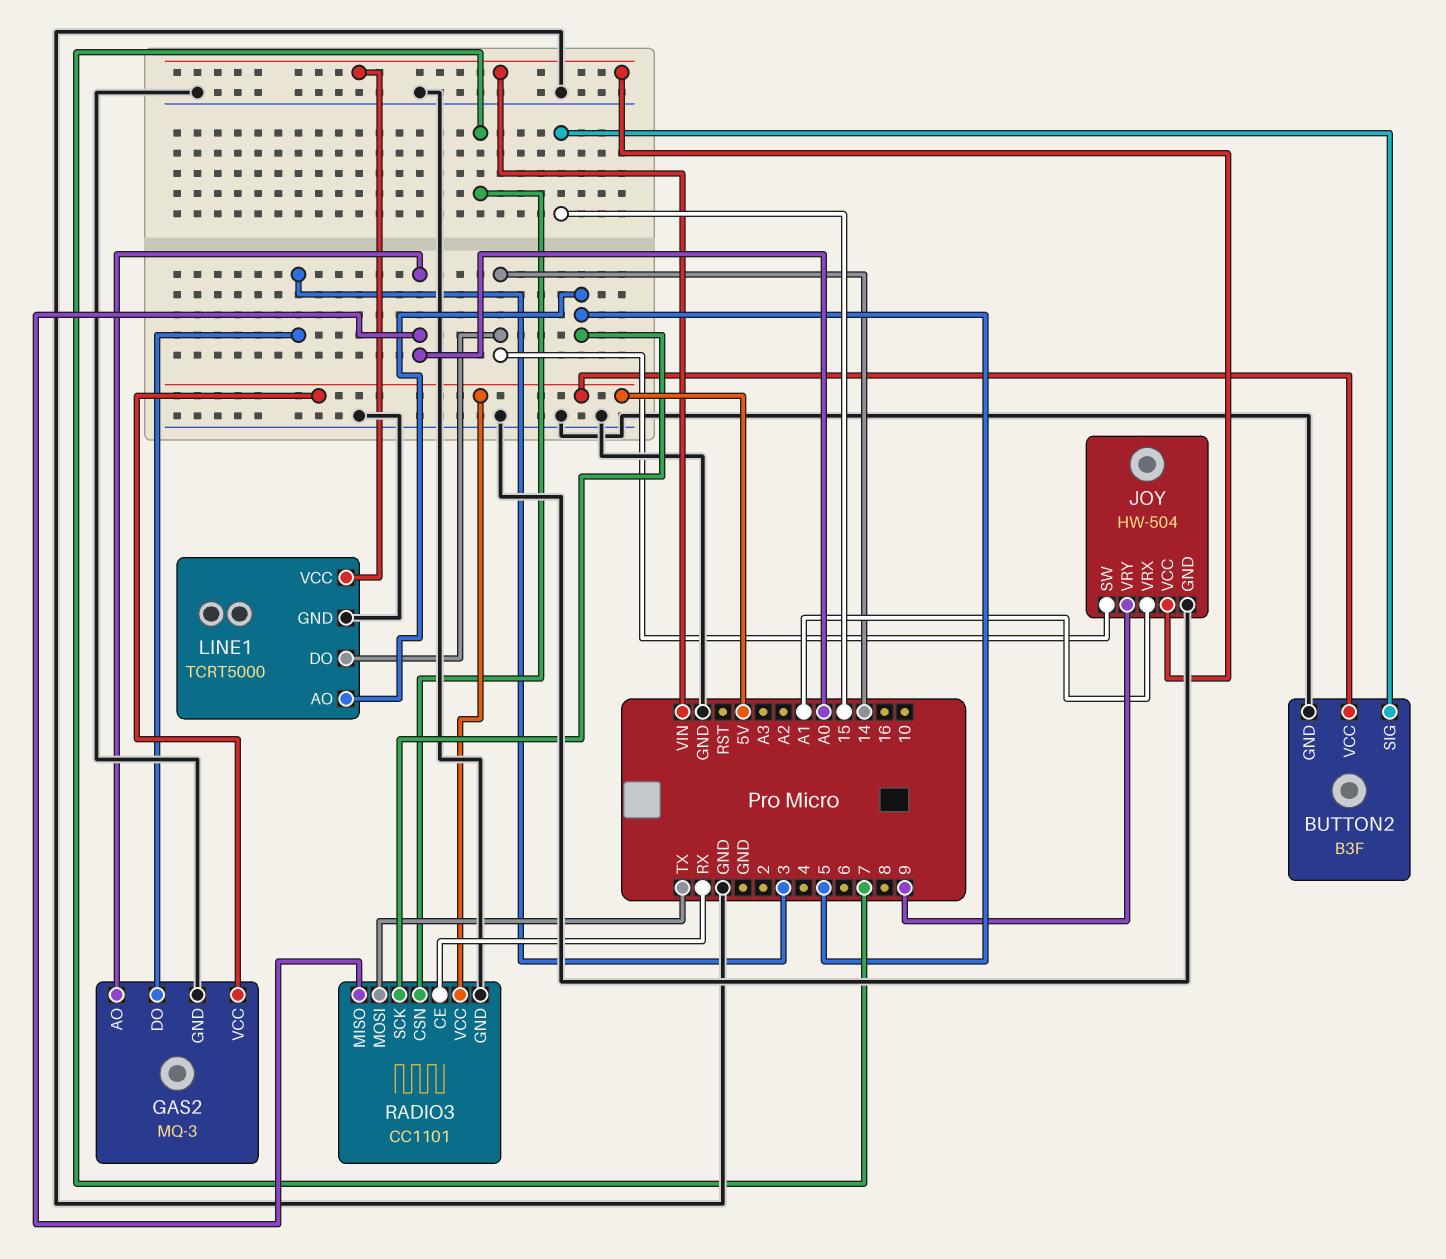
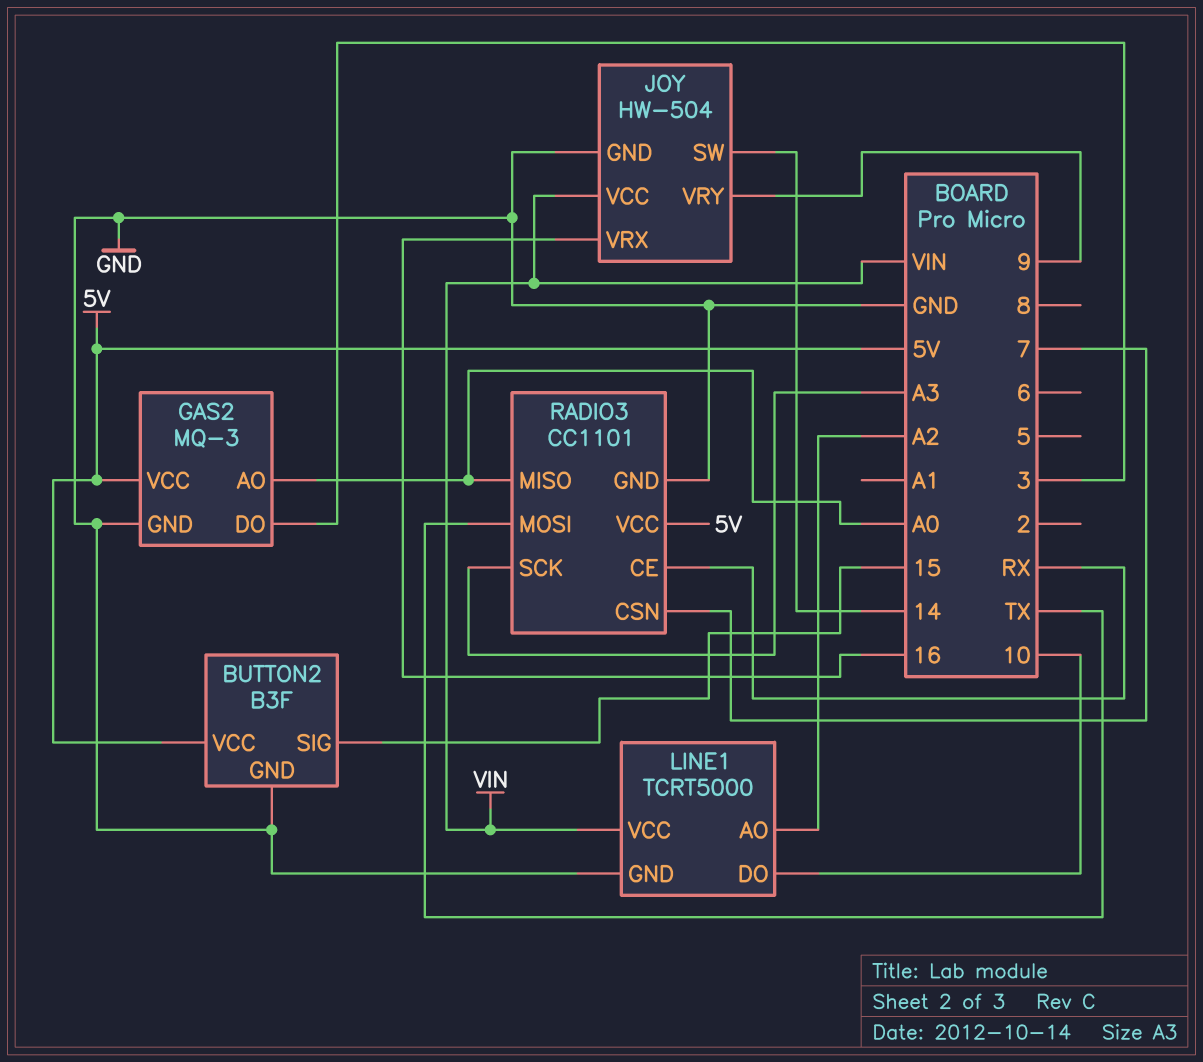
JOY pin VRX: A1 -> 16
LINE1 pin AO: 5 -> A2
LINE1 pin DO: 14 -> 10
RADIO3 pin SCK: 5 -> A3

